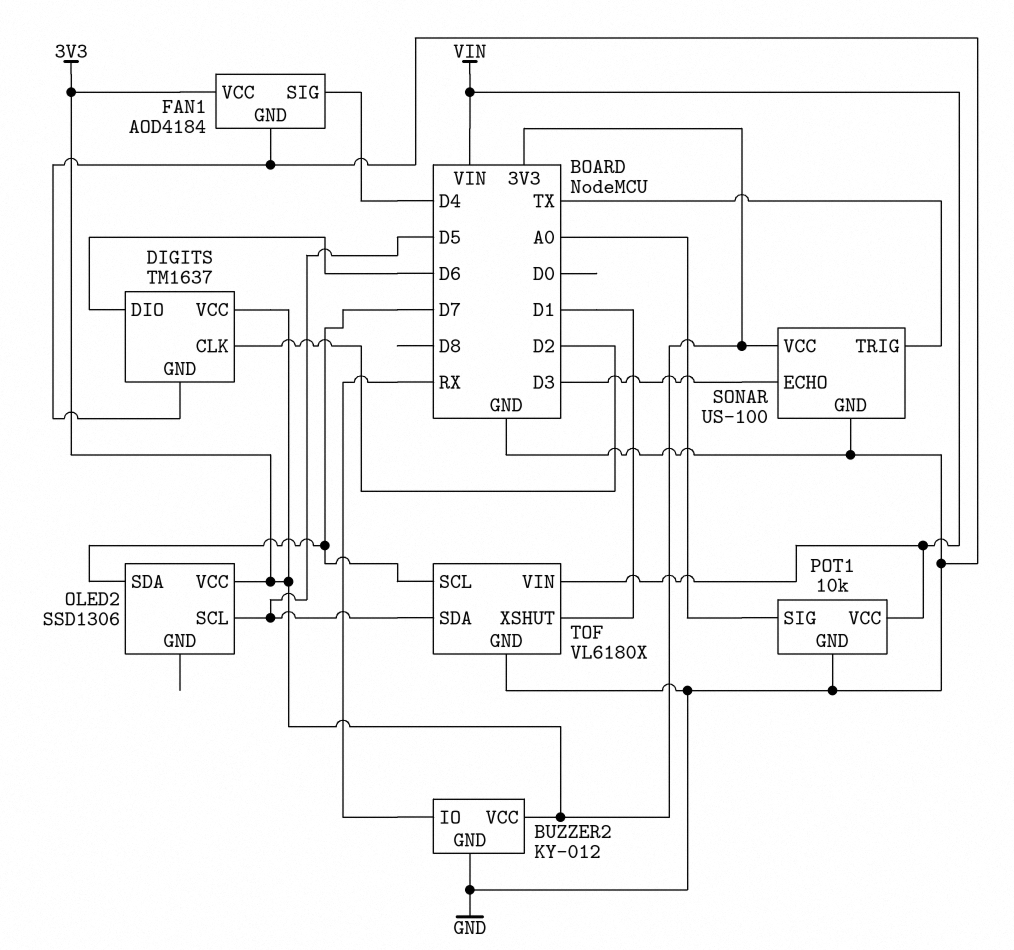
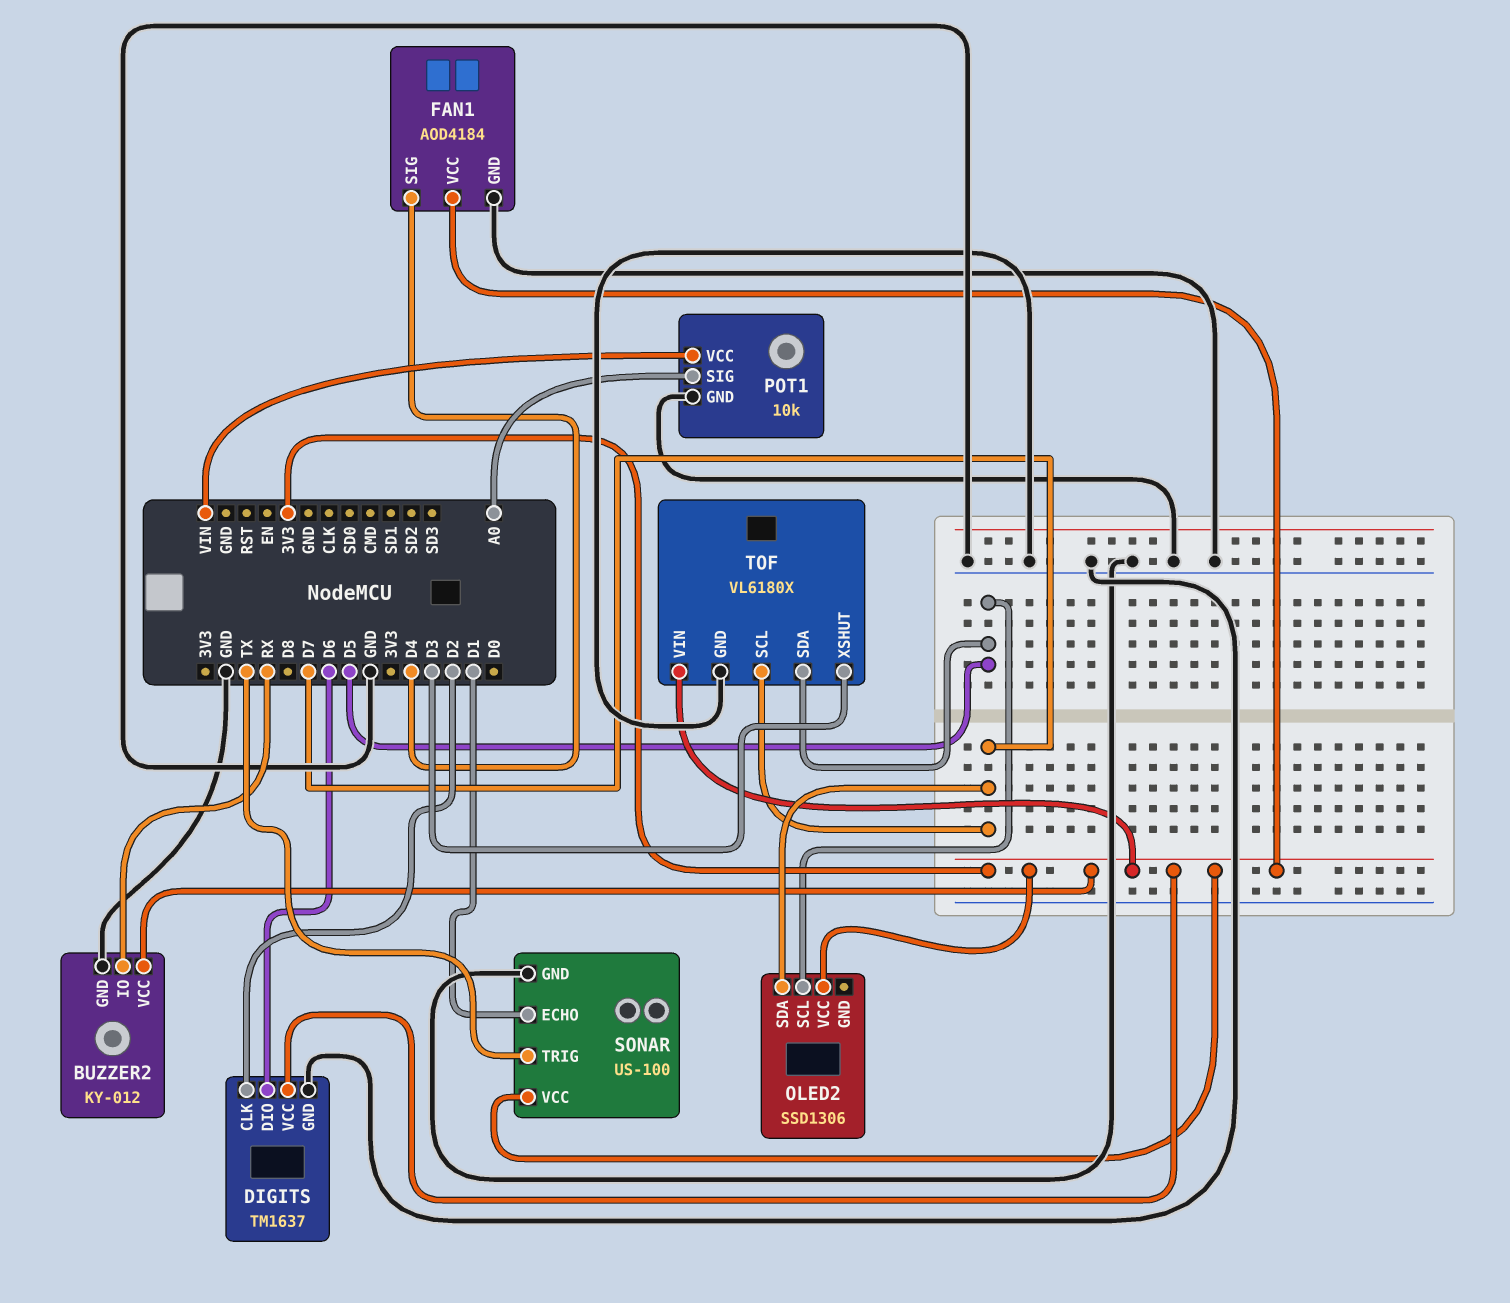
SONAR pin ECHO: D3 -> D1
TOF pin VIN: VIN -> 3V3
TOF pin XSHUT: D1 -> D3

